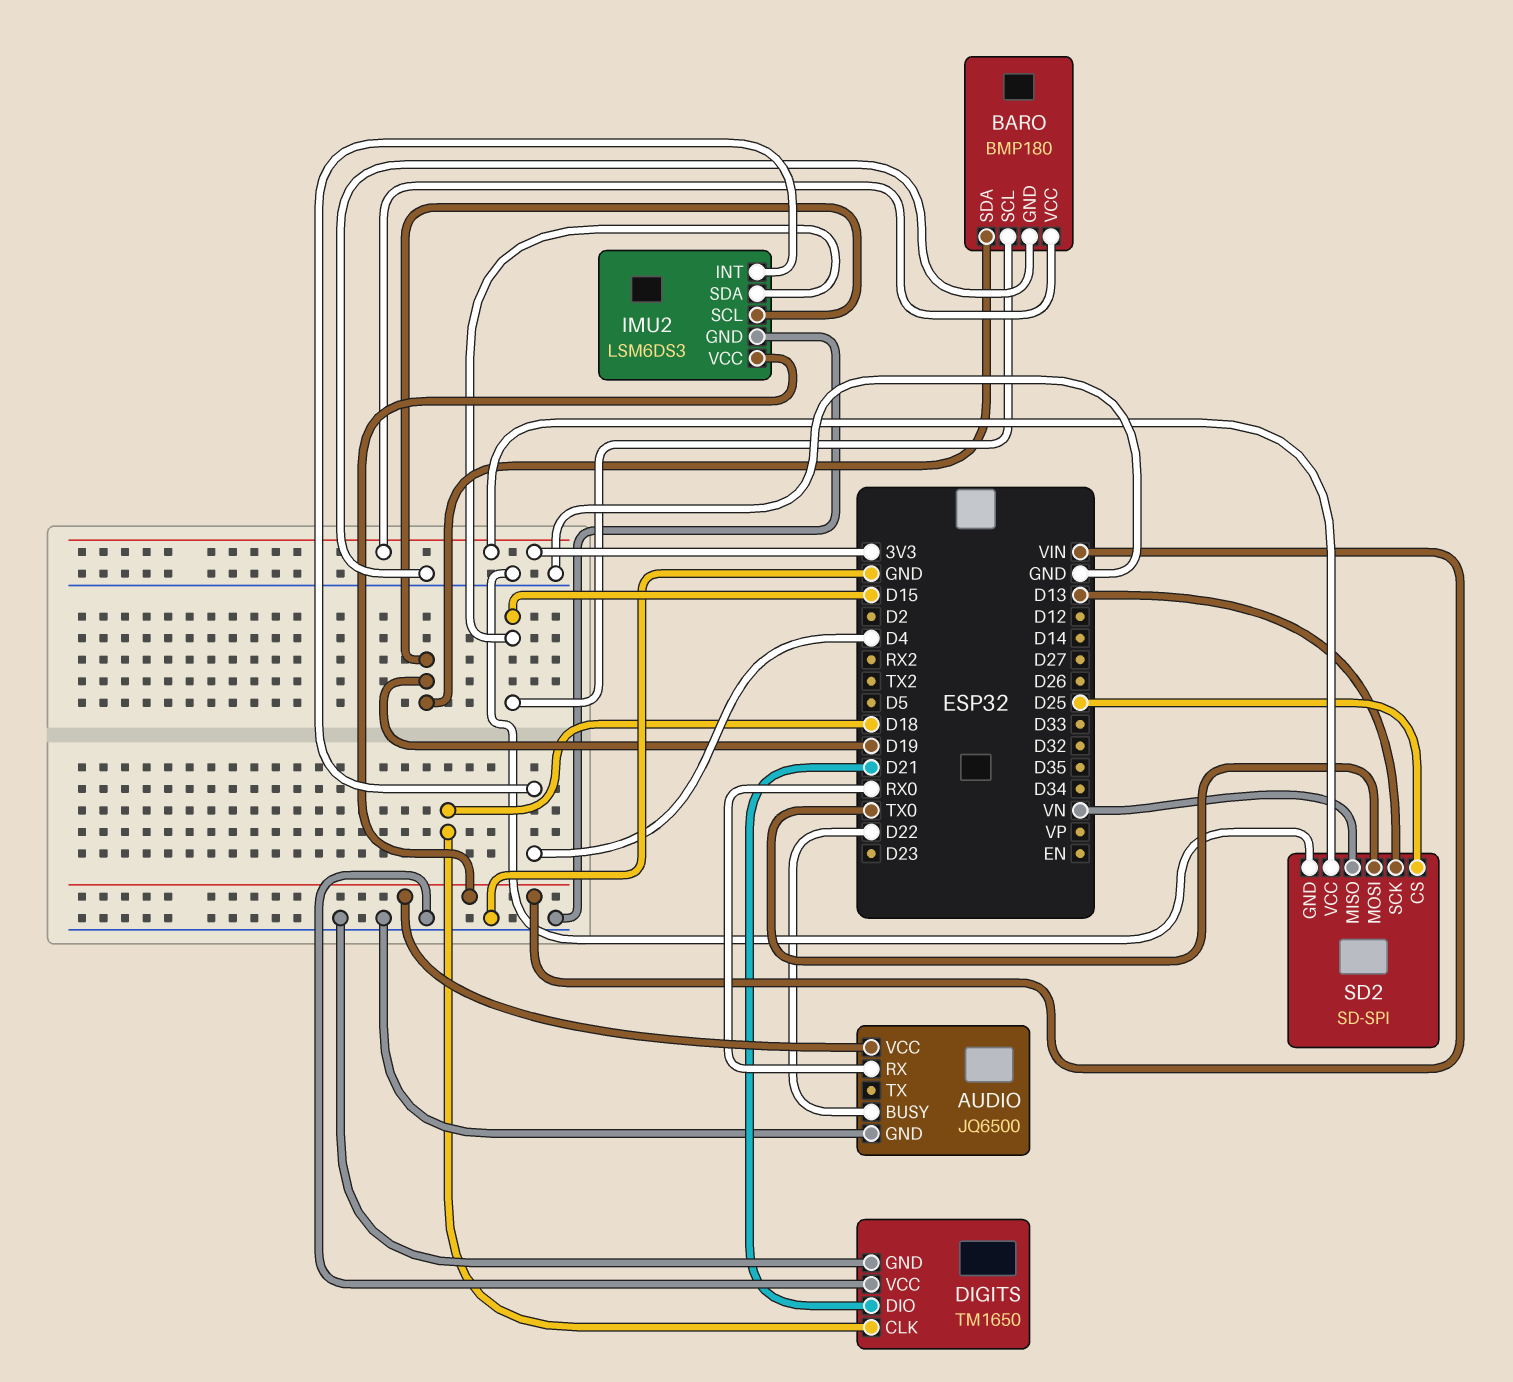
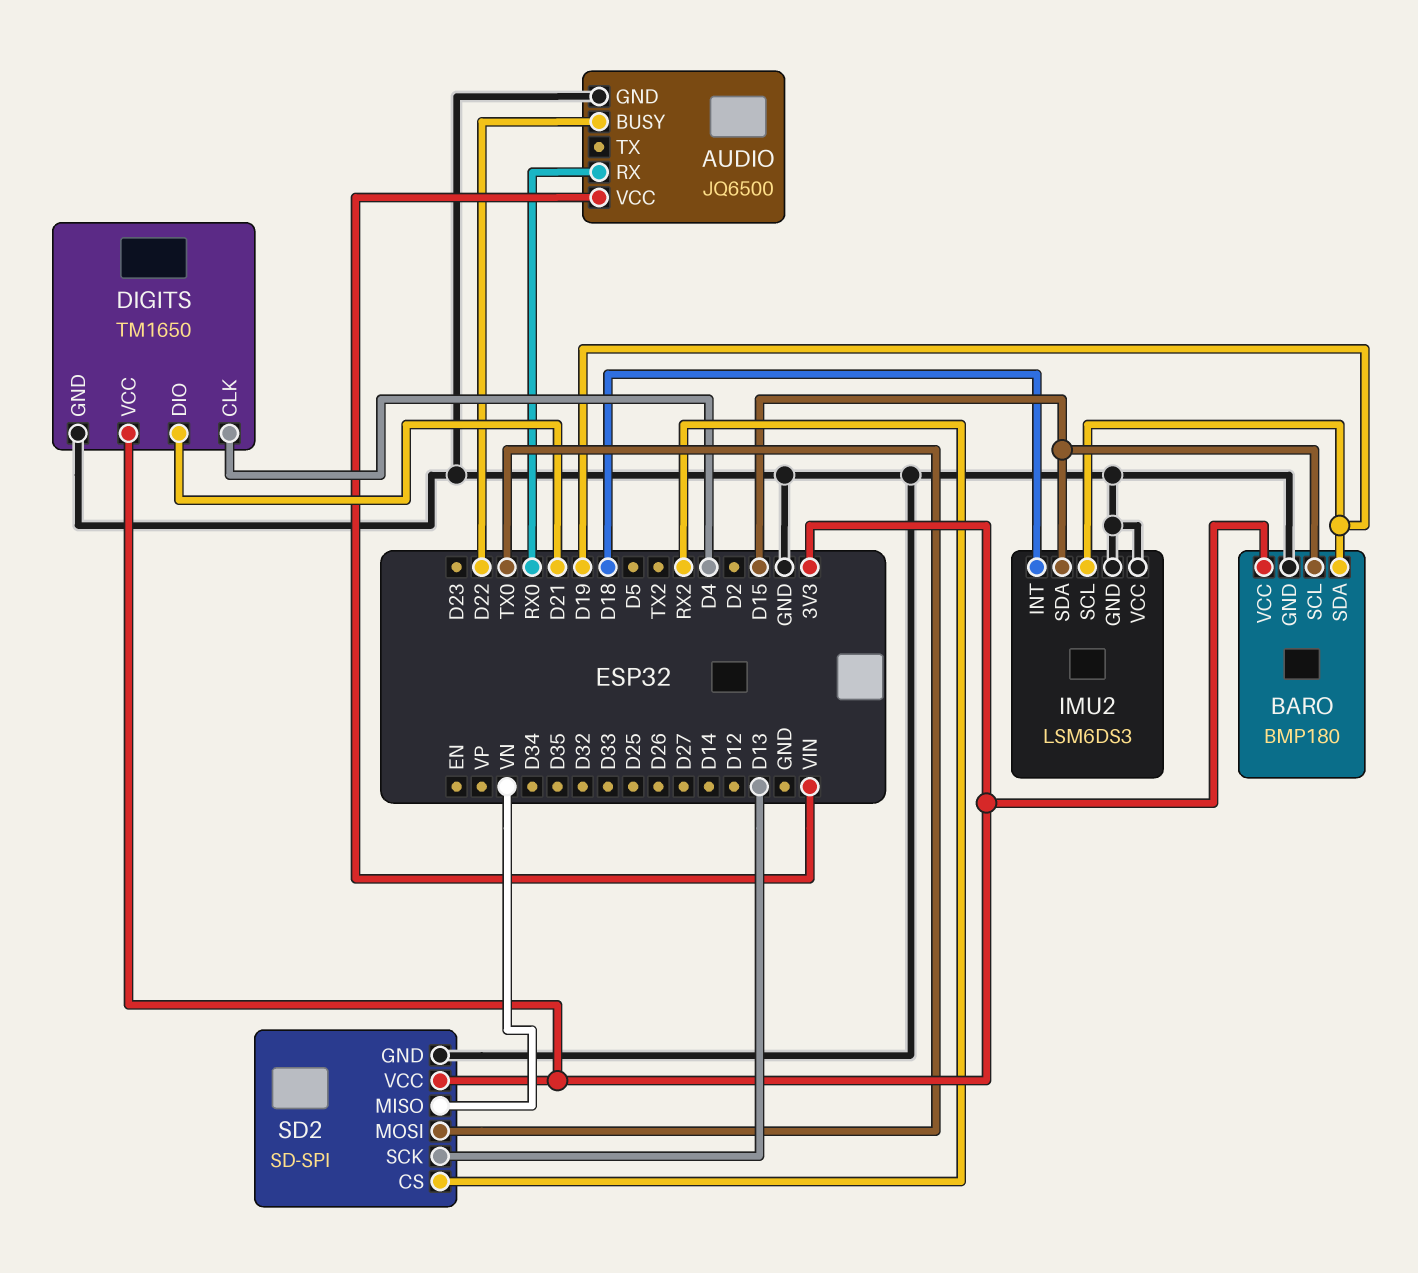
DIGITS pin CLK: D18 -> D4
DIGITS pin VCC: GND -> 3V3
IMU2 pin INT: D4 -> D18
IMU2 pin VCC: VIN -> GND
SD2 pin CS: D25 -> RX2

